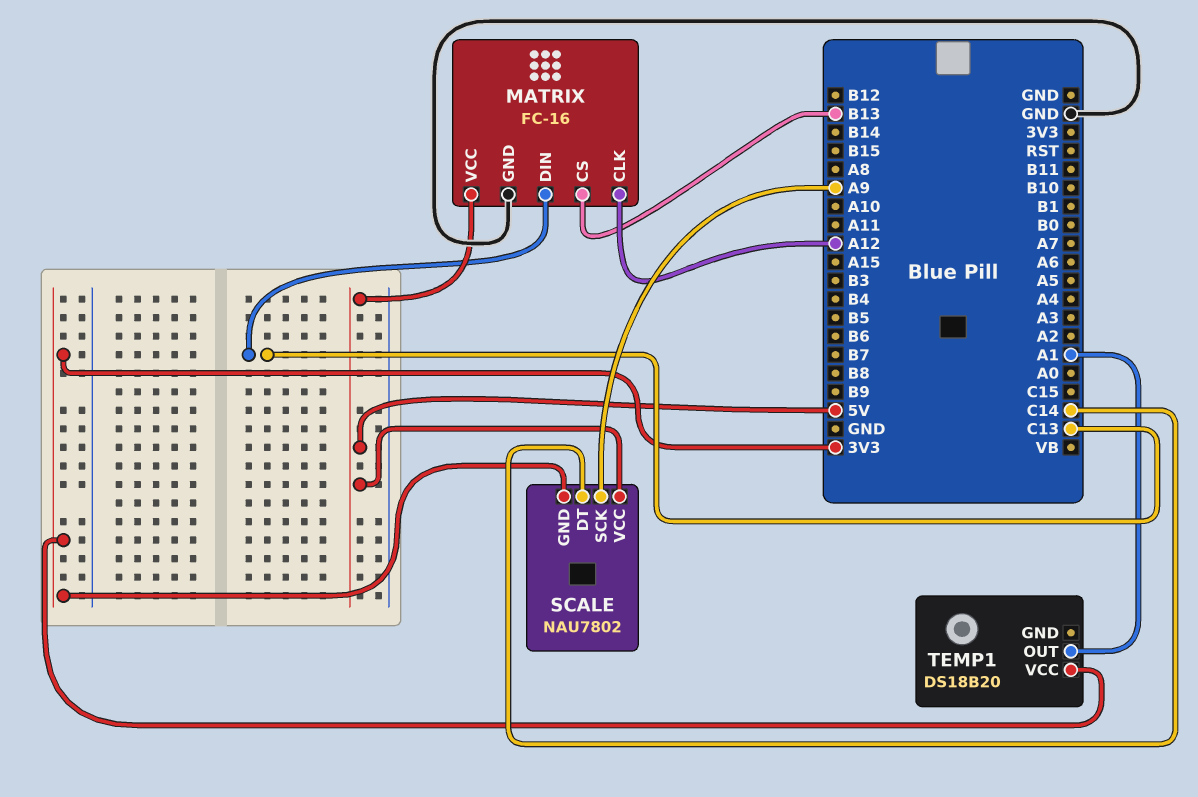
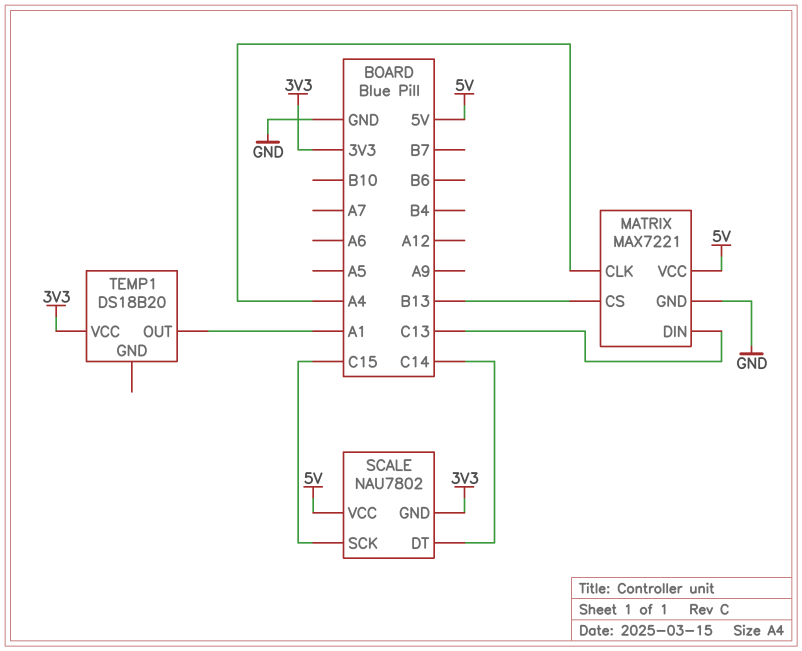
MATRIX: FC-16 -> MAX7221
MATRIX pin CLK: A12 -> A4
SCALE pin SCK: A9 -> C15

